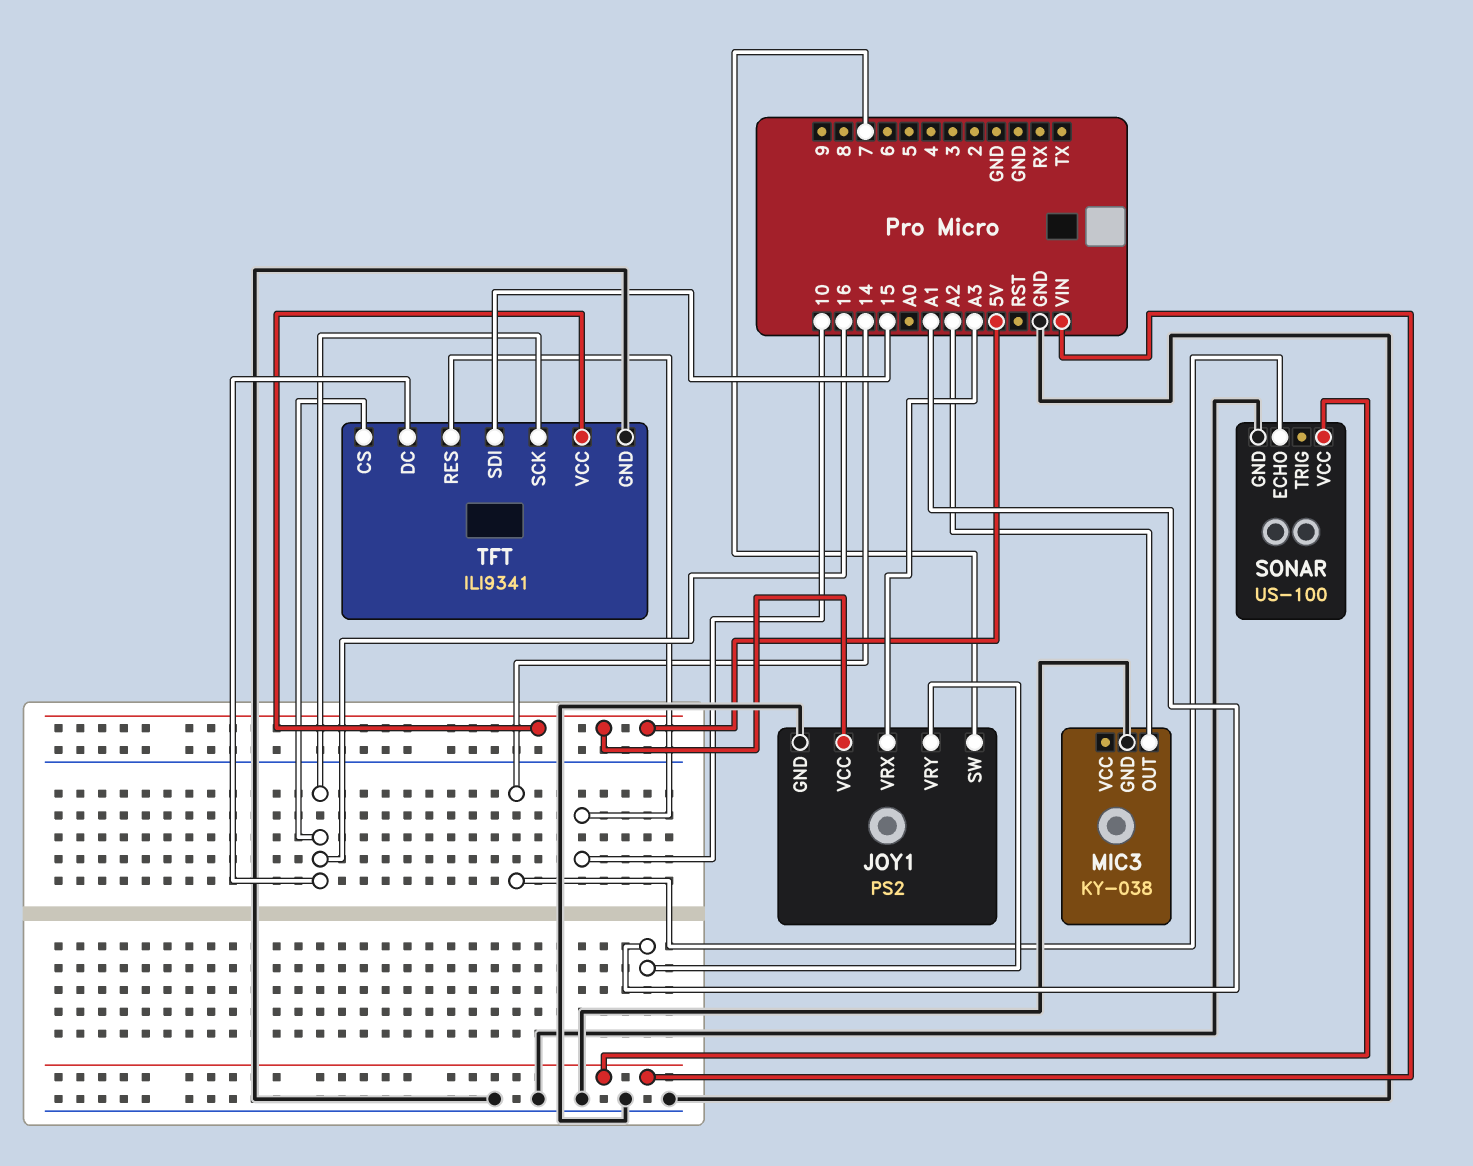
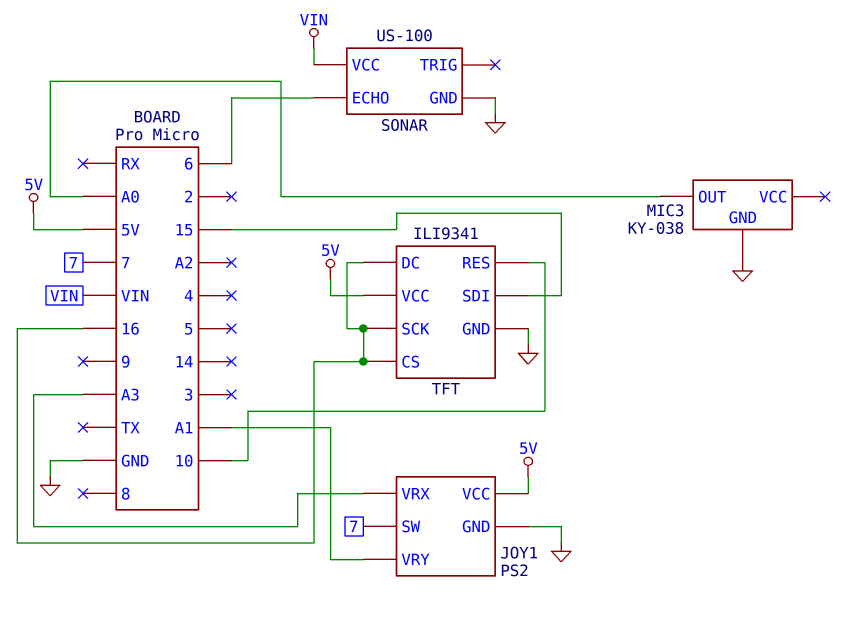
MIC3 pin OUT: A2 -> A0
SONAR pin ECHO: 14 -> 6

